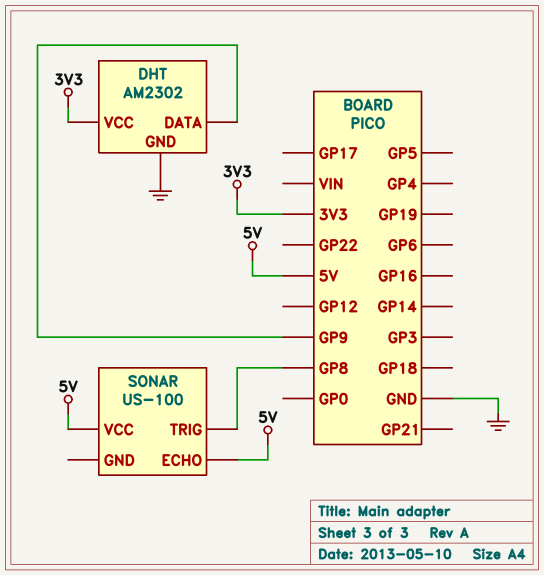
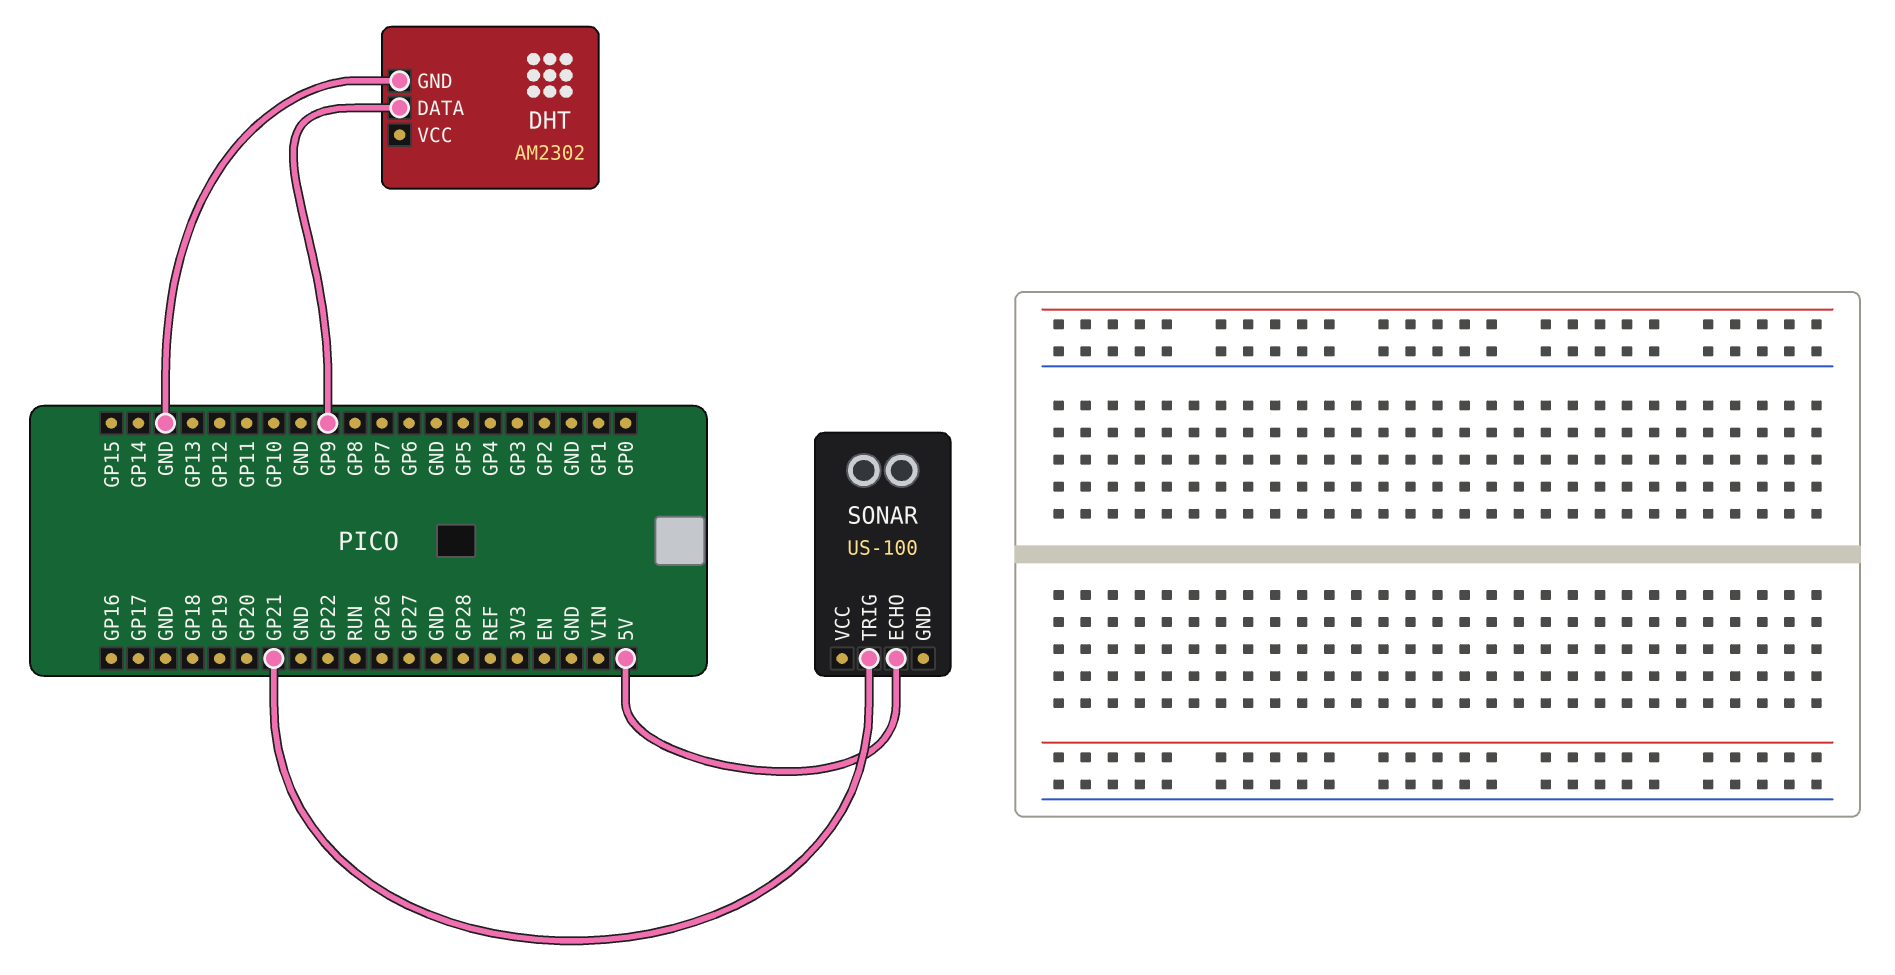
DHT pin VCC: 3V3 -> none
SONAR pin TRIG: GP8 -> GP21
SONAR pin VCC: 5V -> none

